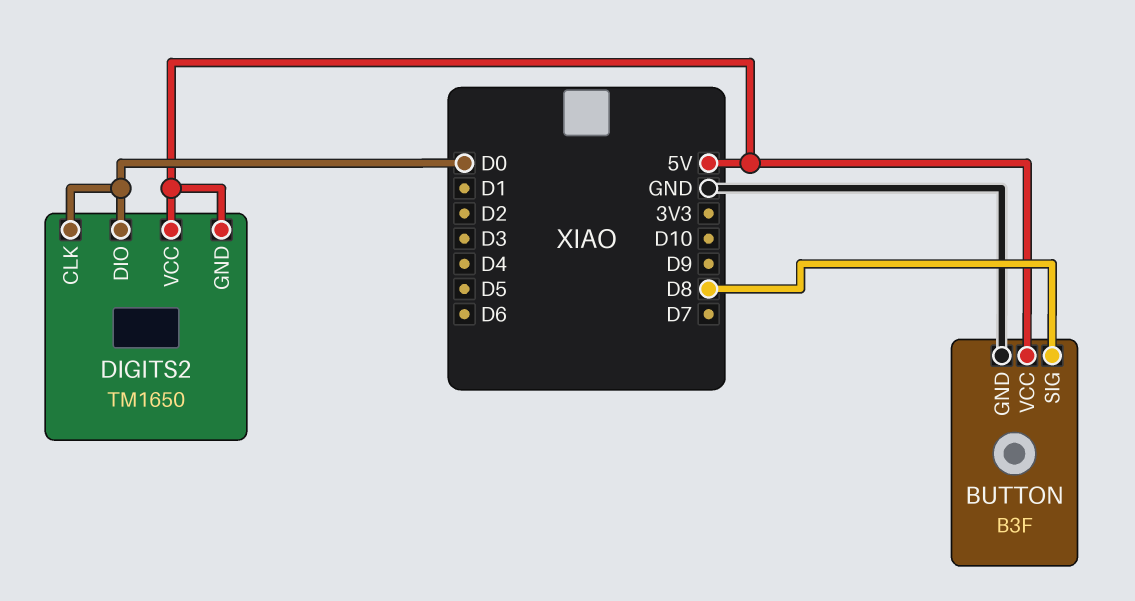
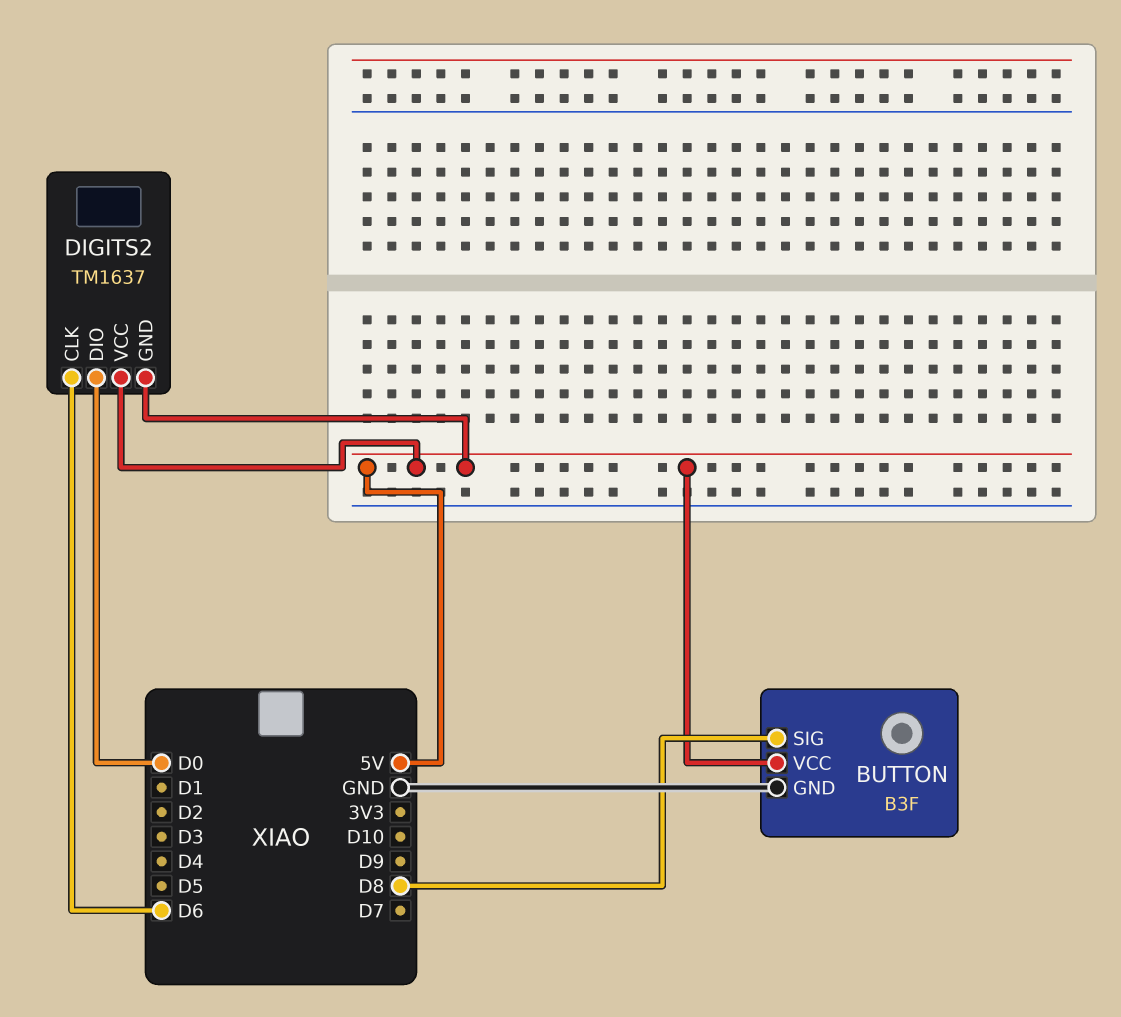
DIGITS2: TM1650 -> TM1637
DIGITS2 pin CLK: D0 -> D6

